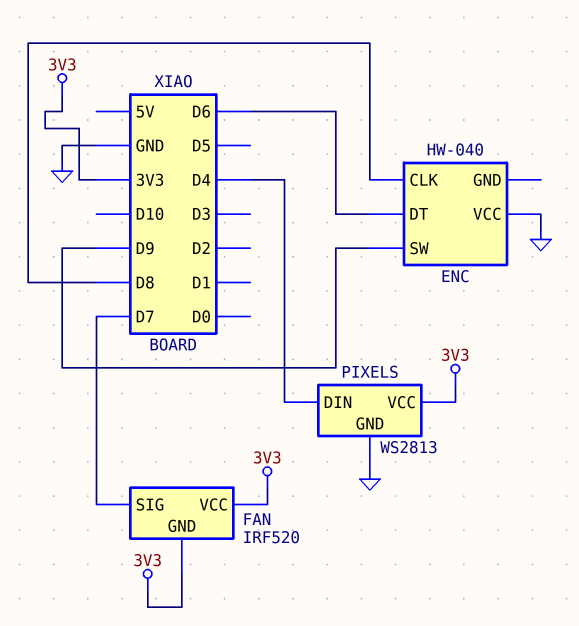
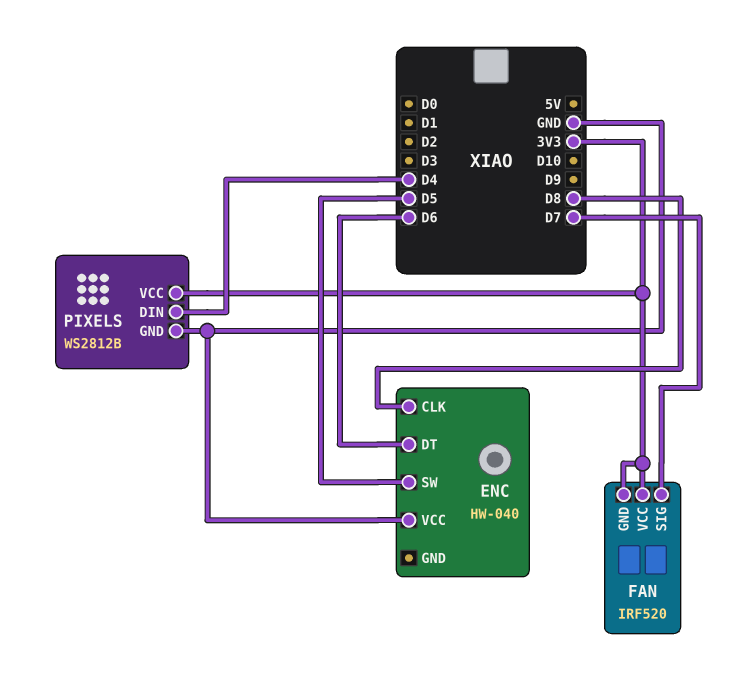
ENC pin SW: D9 -> D5
PIXELS: WS2813 -> WS2812B

